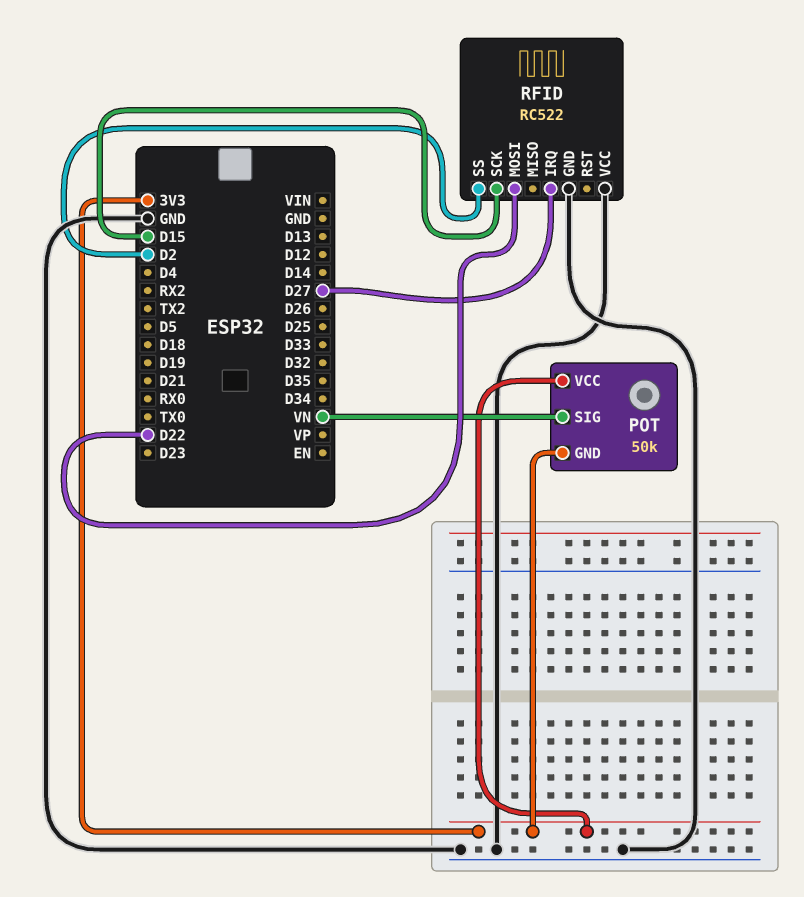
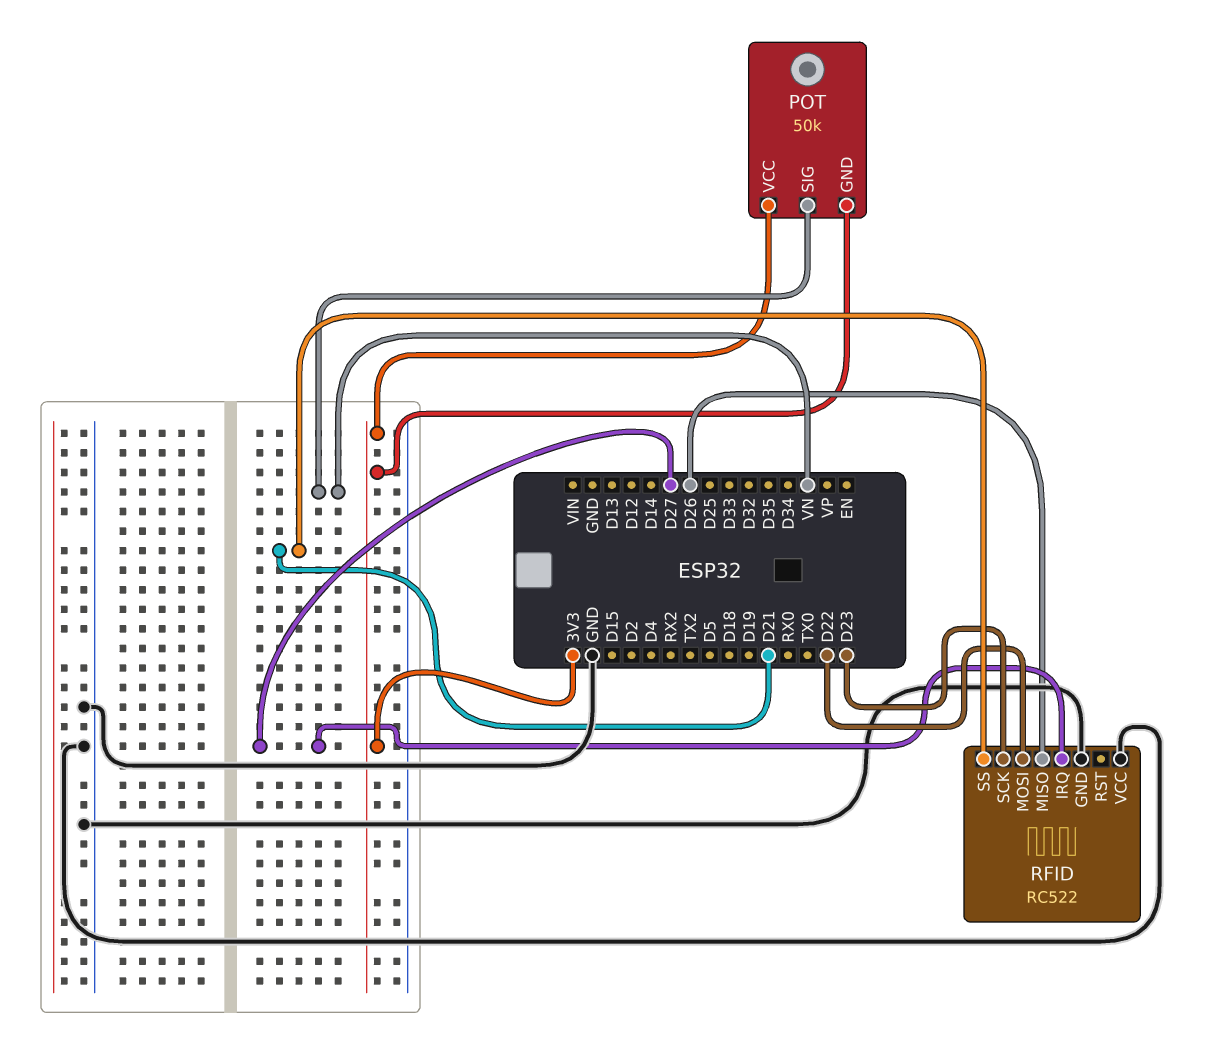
RFID pin MISO: none -> D26
RFID pin SCK: D15 -> D23
RFID pin SS: D2 -> D21

